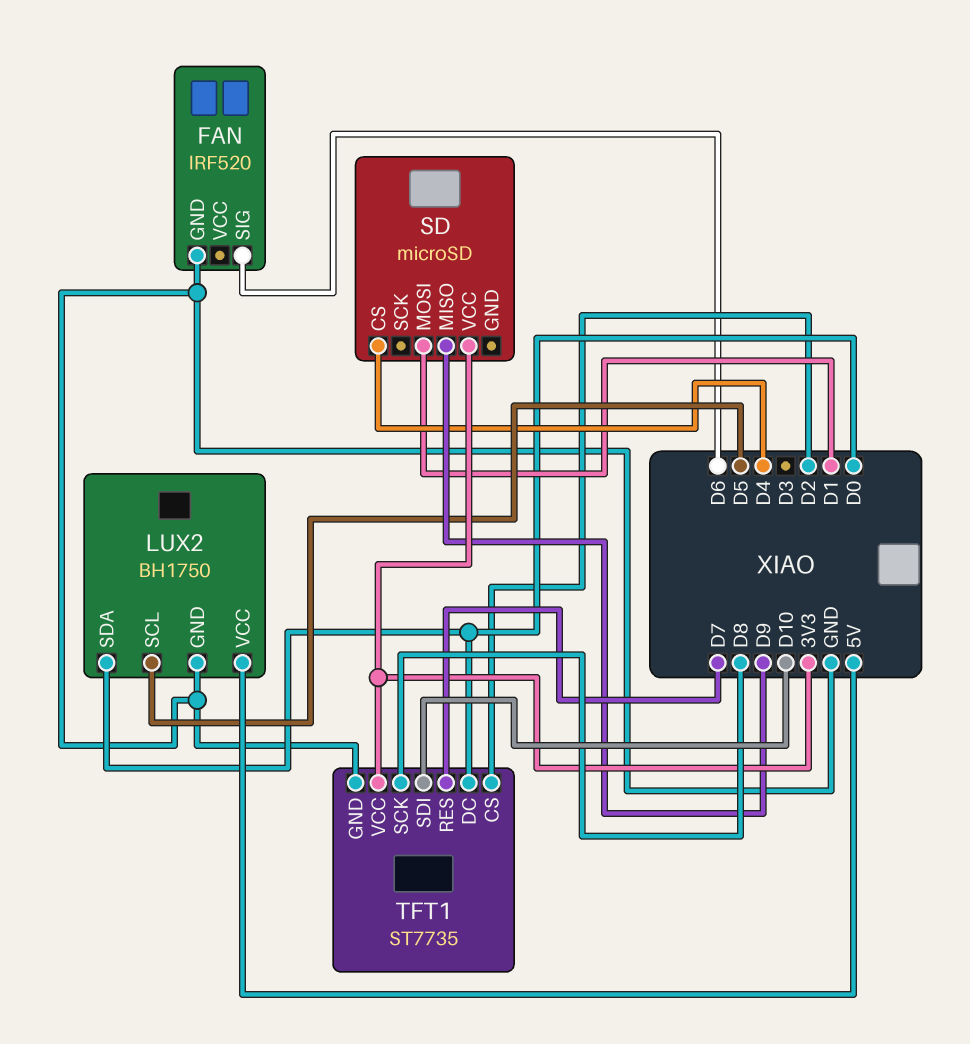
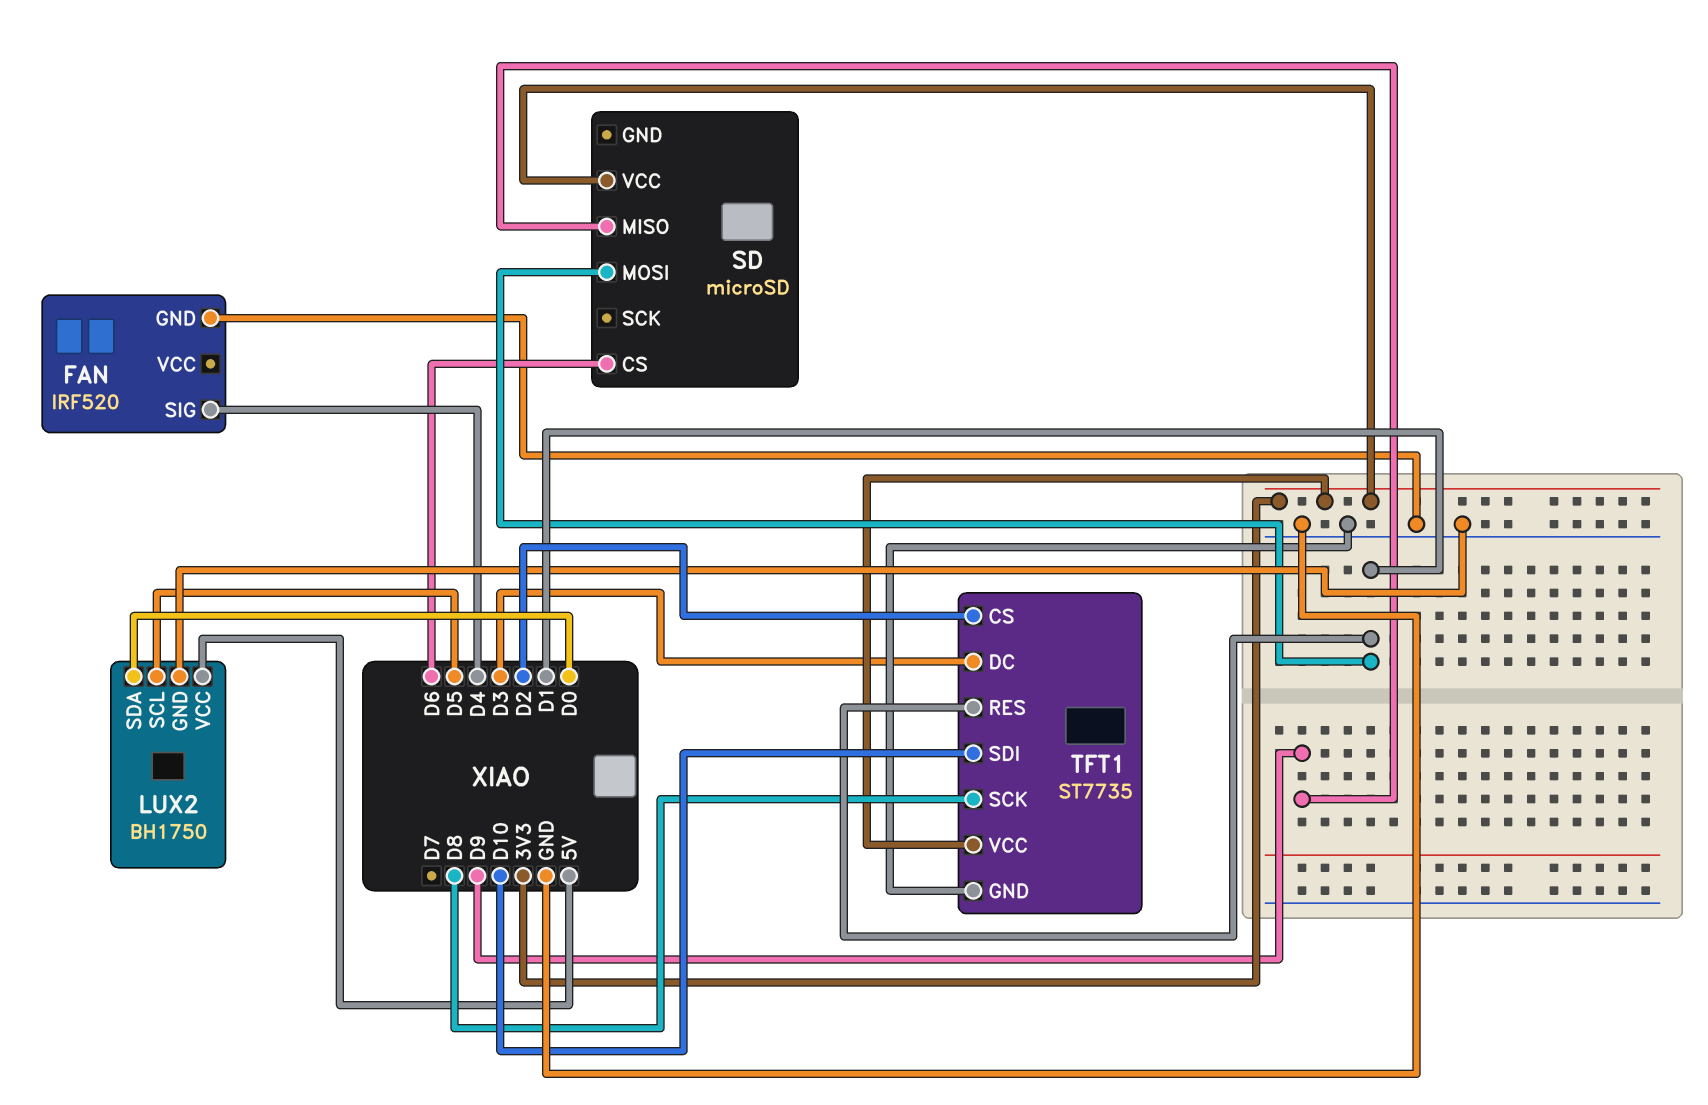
FAN pin SIG: D6 -> D4
SD pin CS: D4 -> D6
TFT1 pin DC: D0 -> D3
TFT1 pin RES: D7 -> D1

